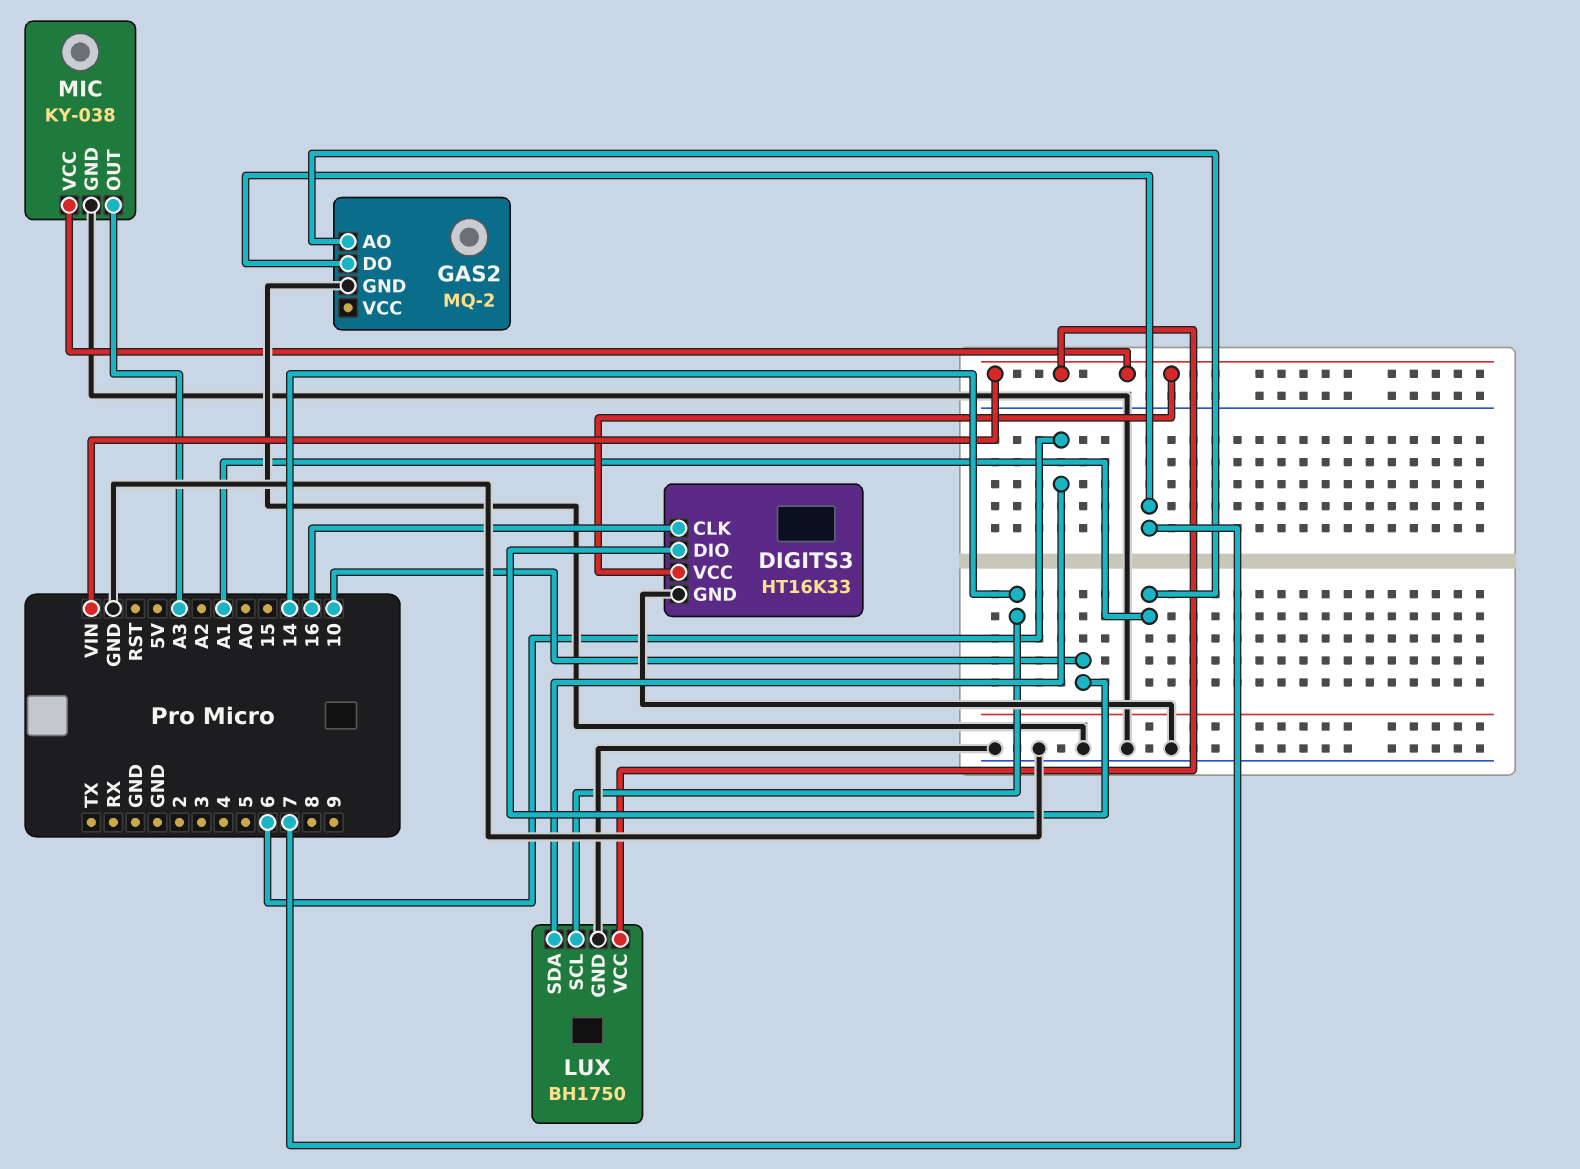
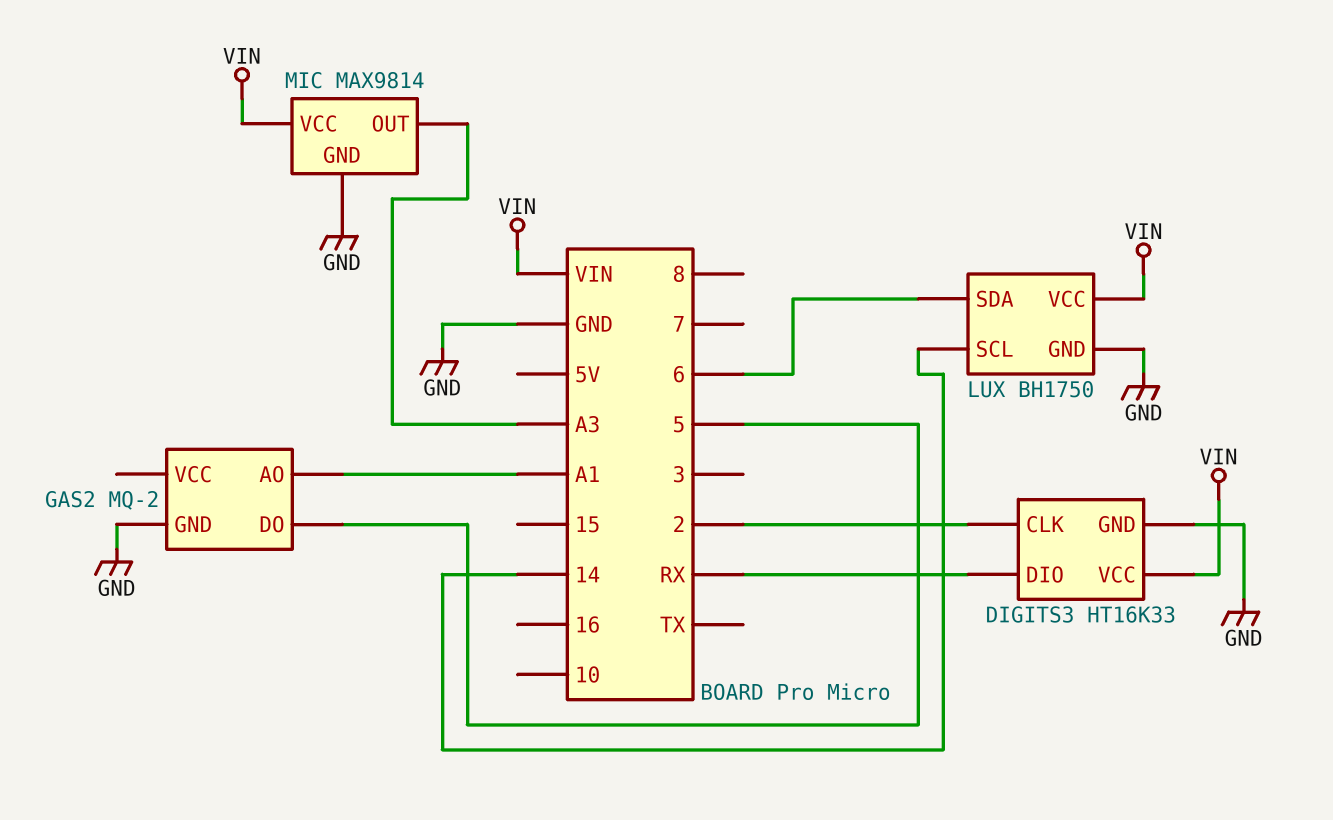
DIGITS3 pin CLK: 16 -> 2
DIGITS3 pin DIO: 10 -> RX
GAS2 pin DO: 7 -> 5
MIC: KY-038 -> MAX9814

